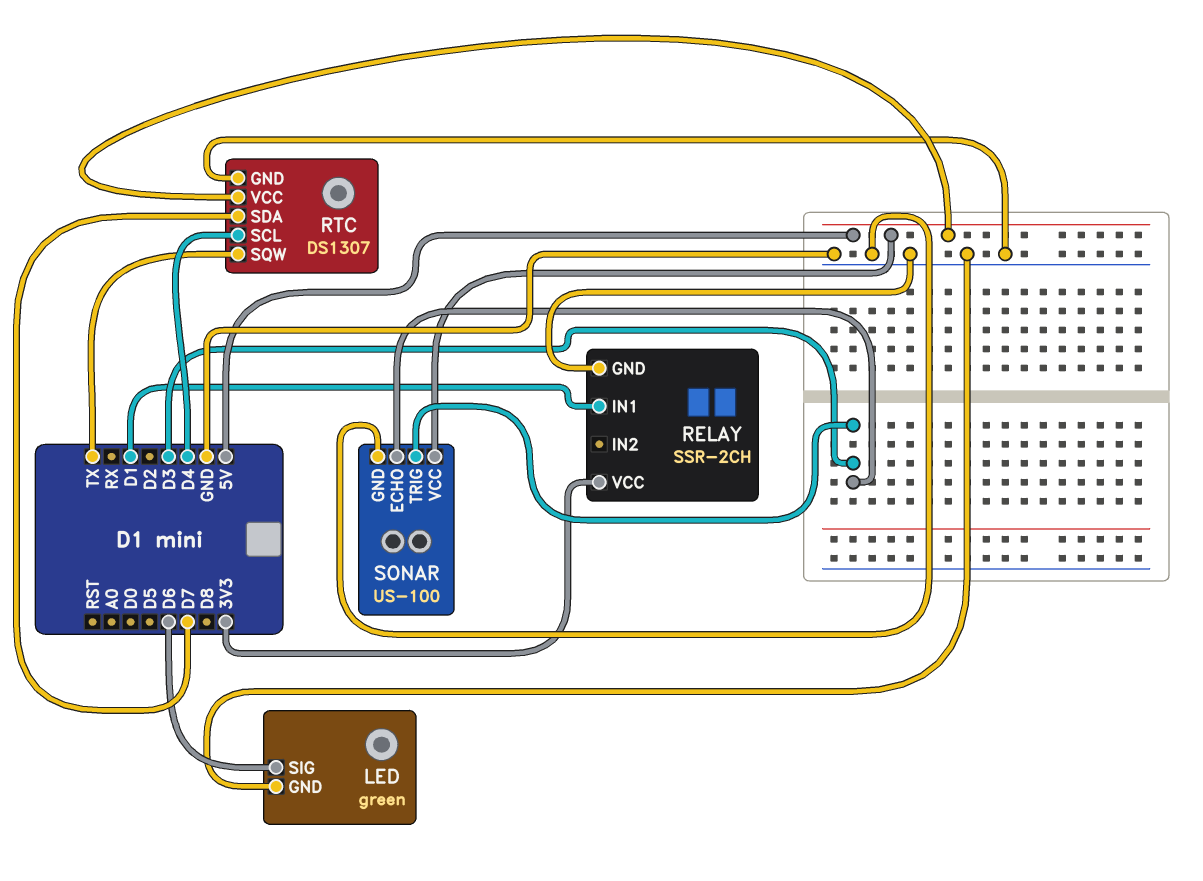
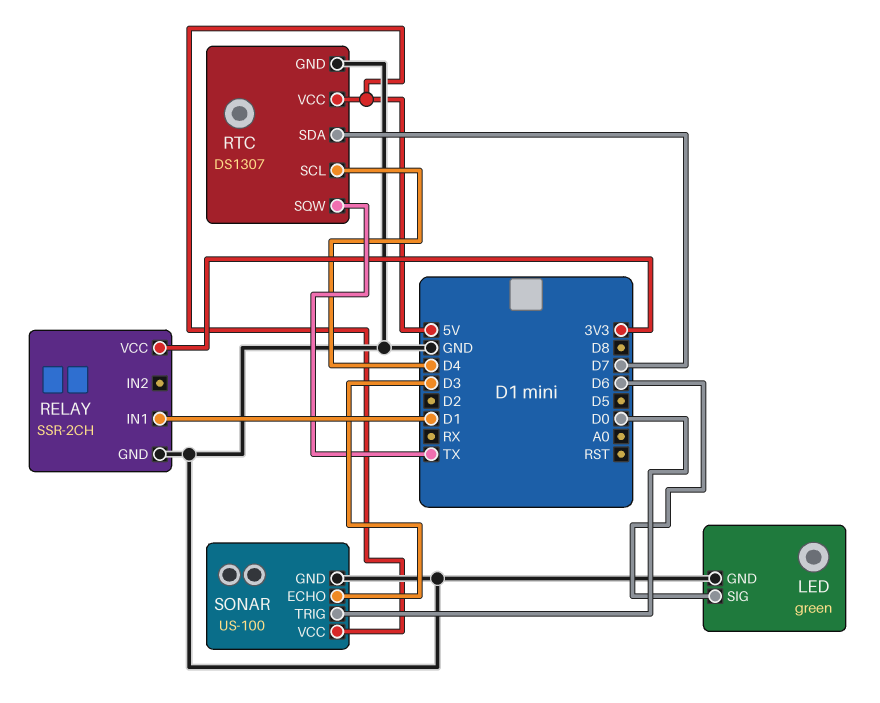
SONAR pin TRIG: D3 -> D0

